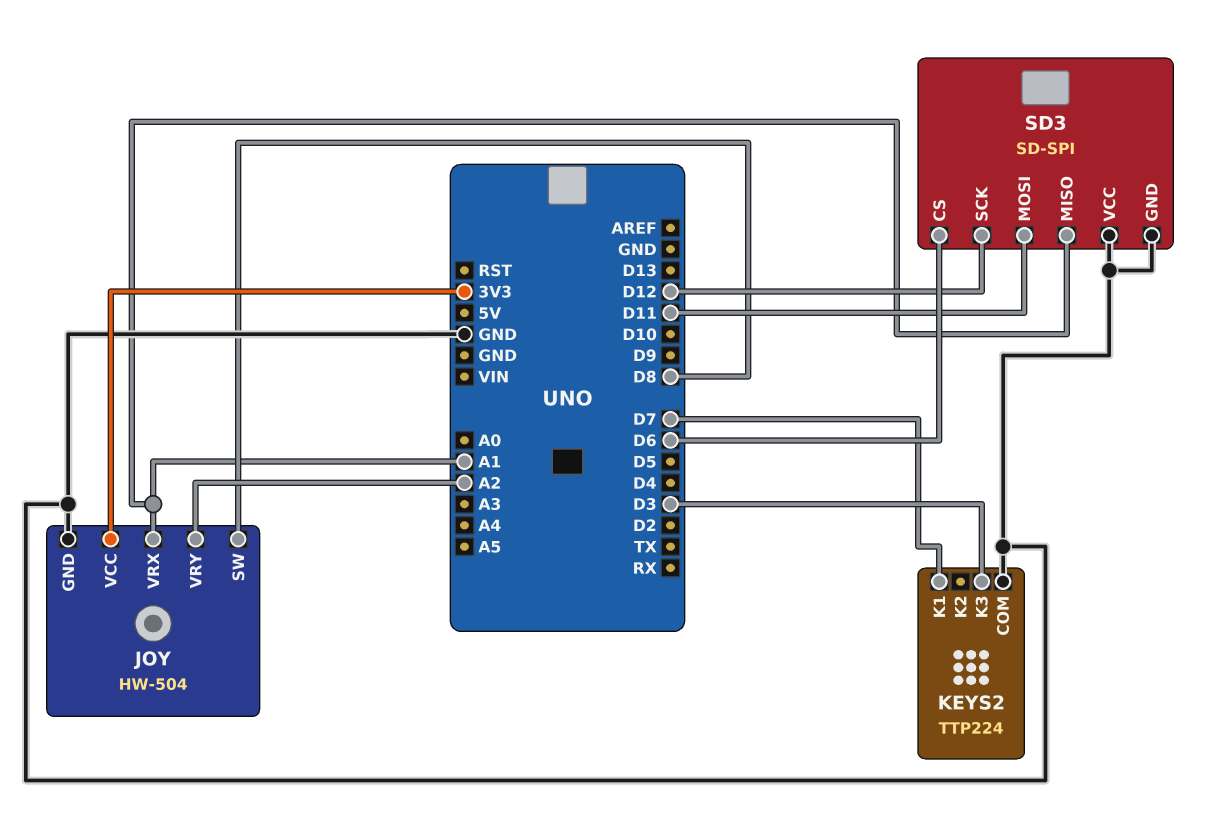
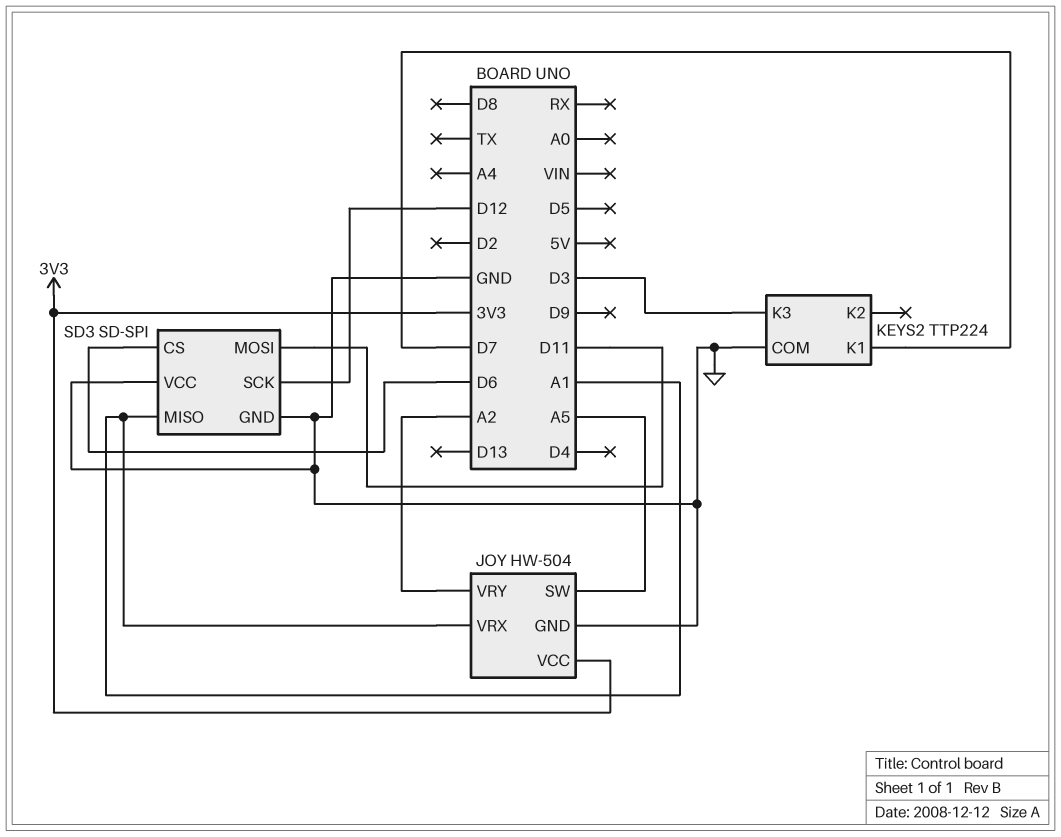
JOY pin SW: D8 -> A5

